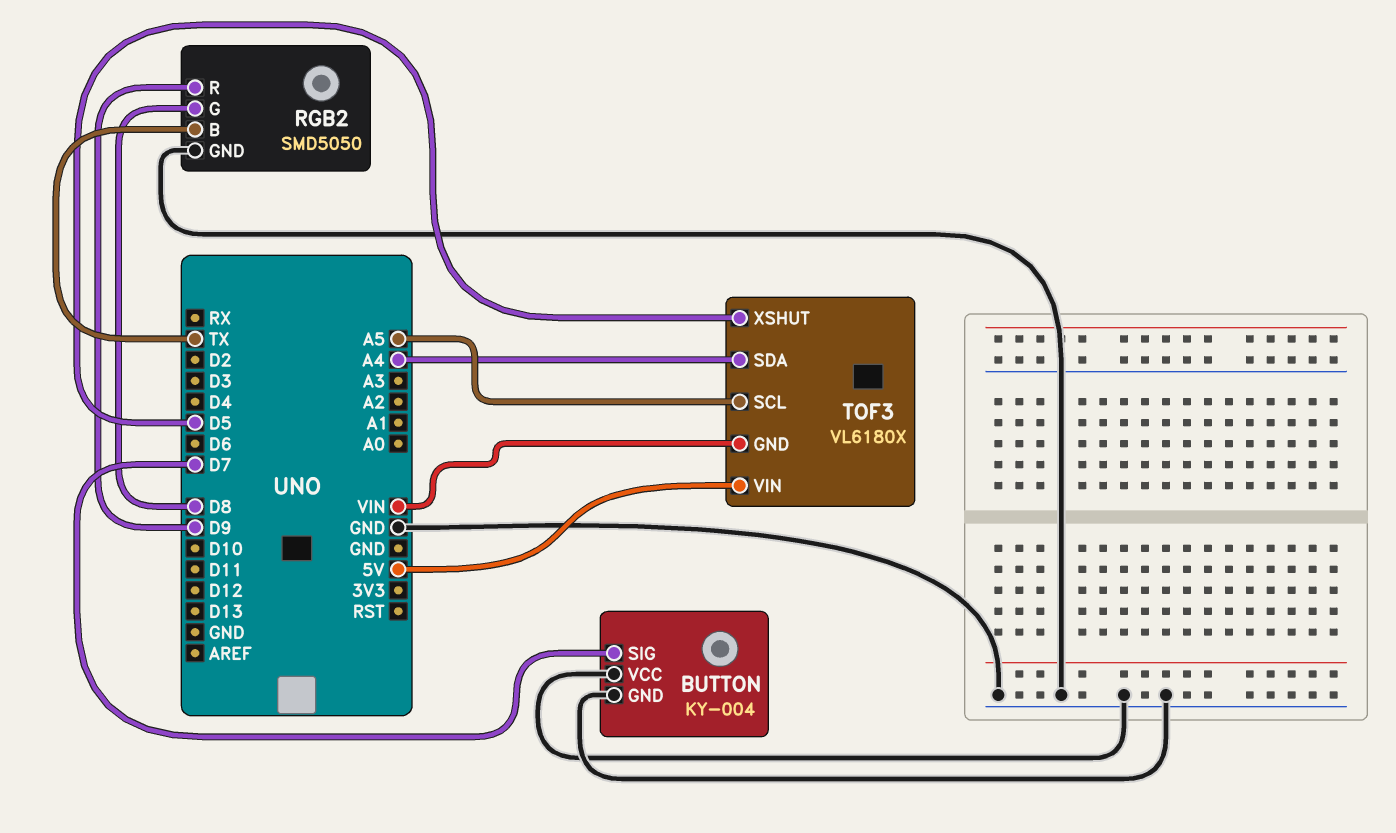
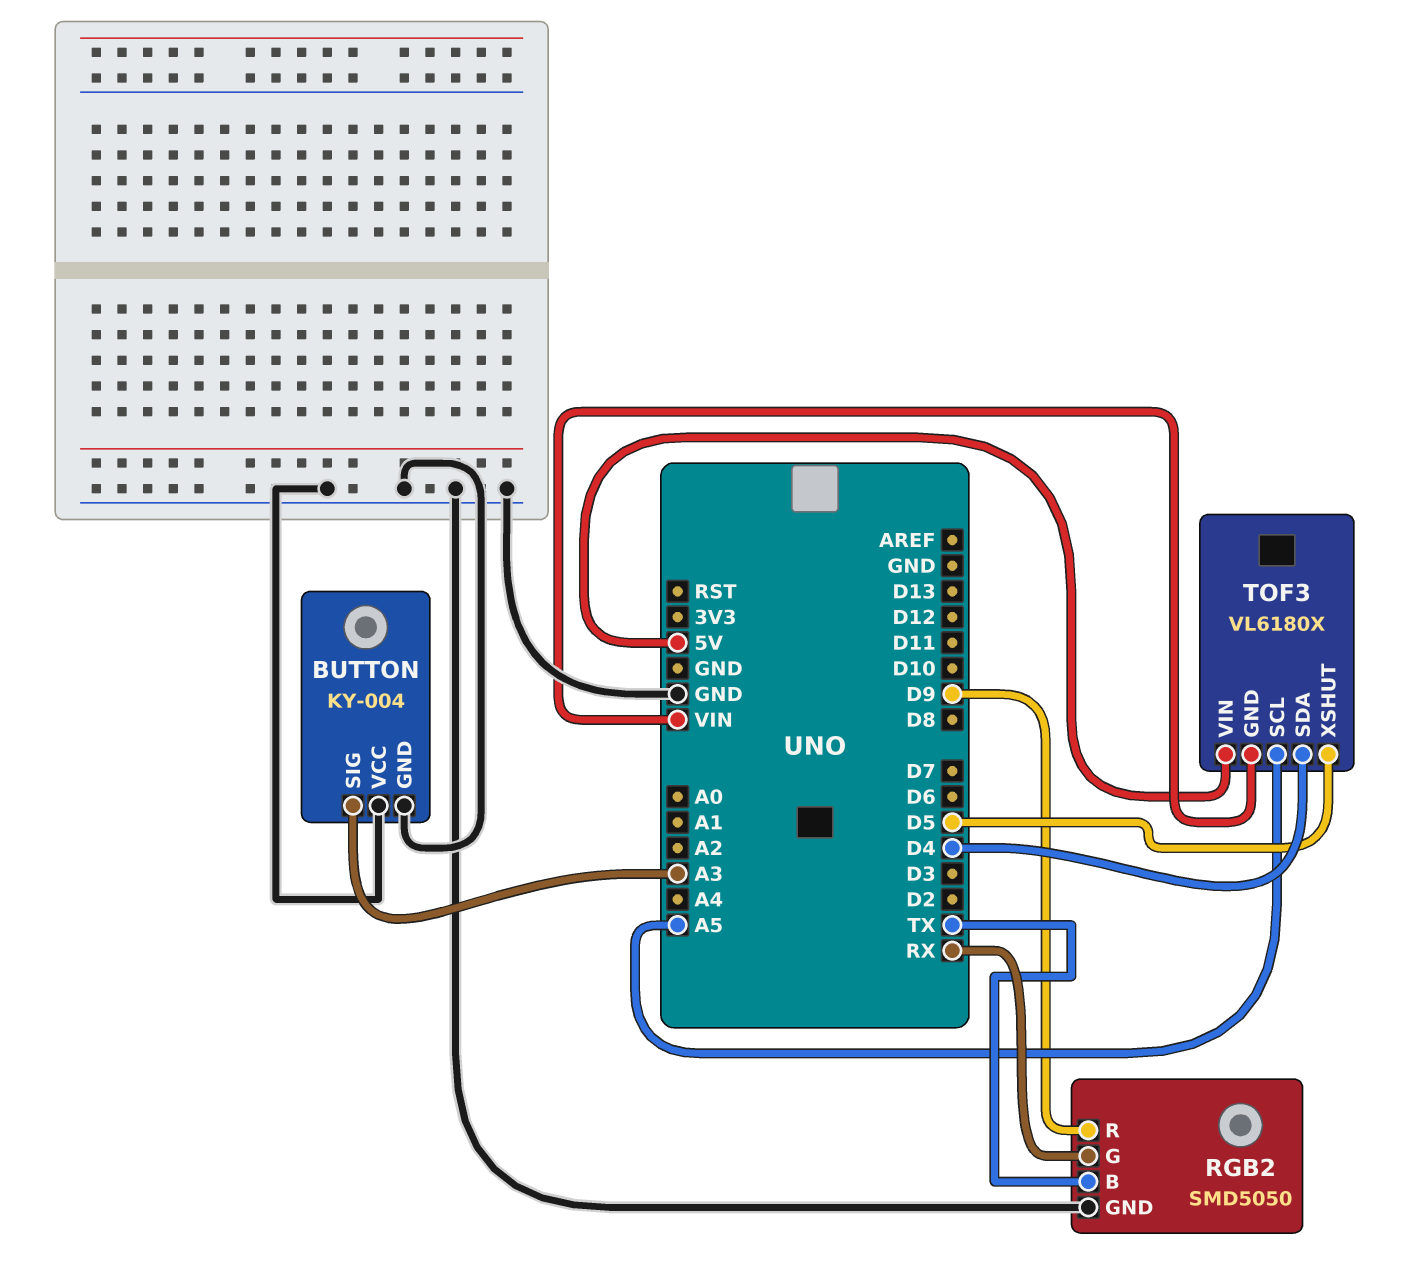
BUTTON pin SIG: D7 -> A3
RGB2 pin G: D8 -> RX
TOF3 pin SDA: A4 -> D4

